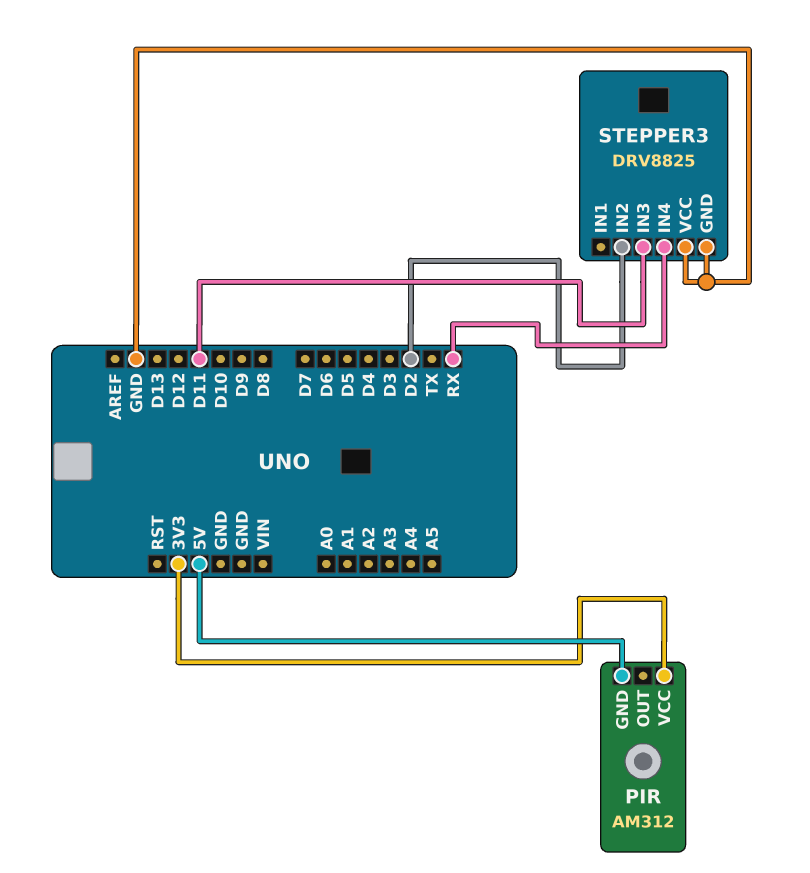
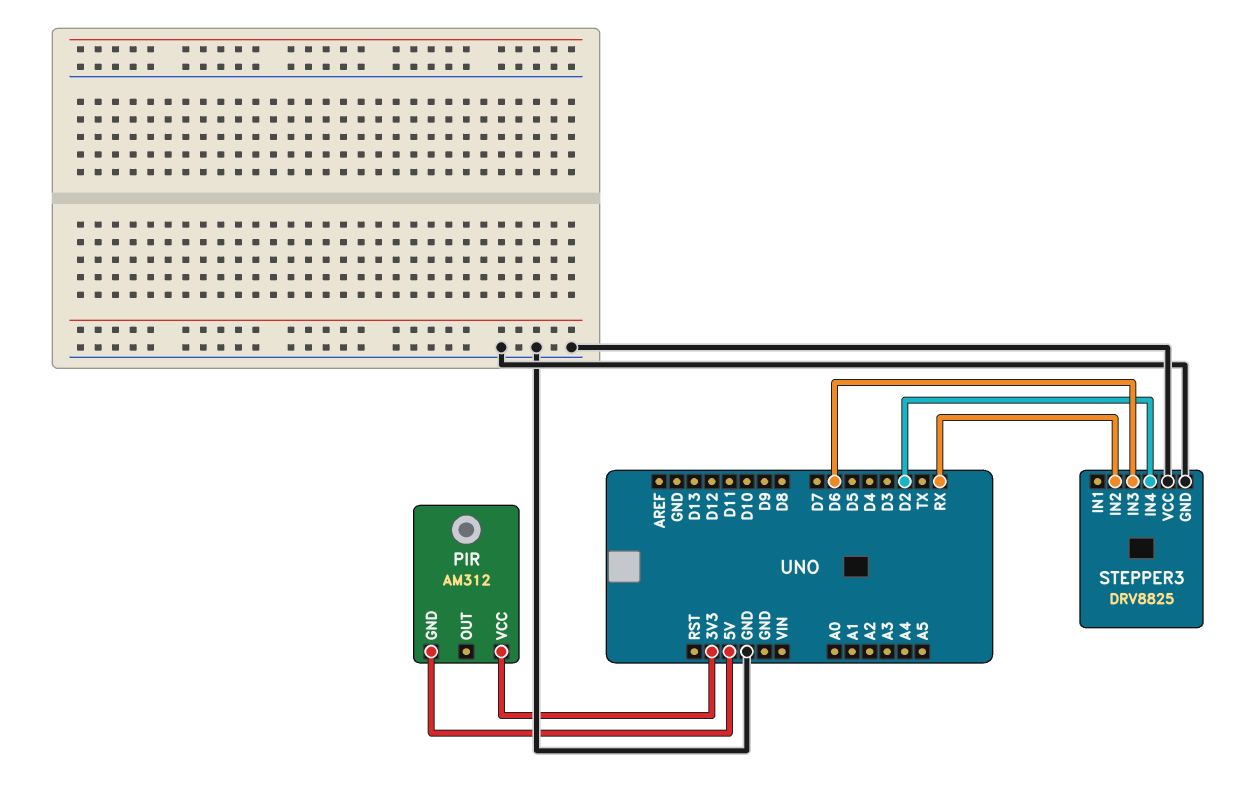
STEPPER3 pin IN2: D2 -> RX
STEPPER3 pin IN3: D11 -> D6
STEPPER3 pin IN4: RX -> D2

